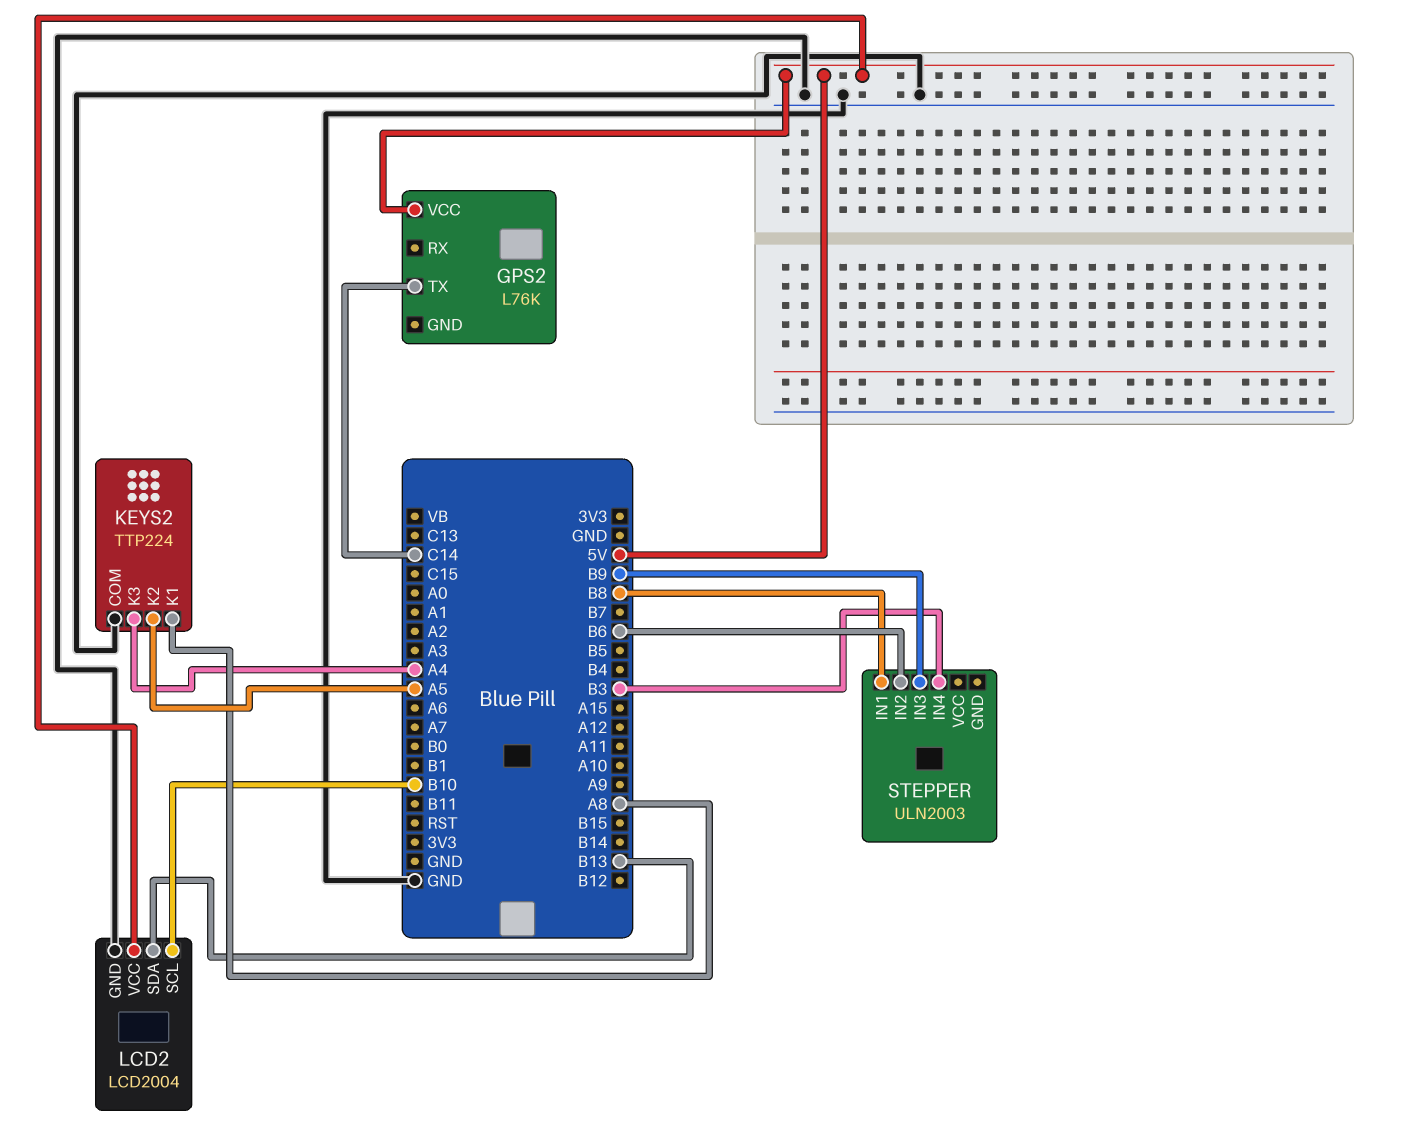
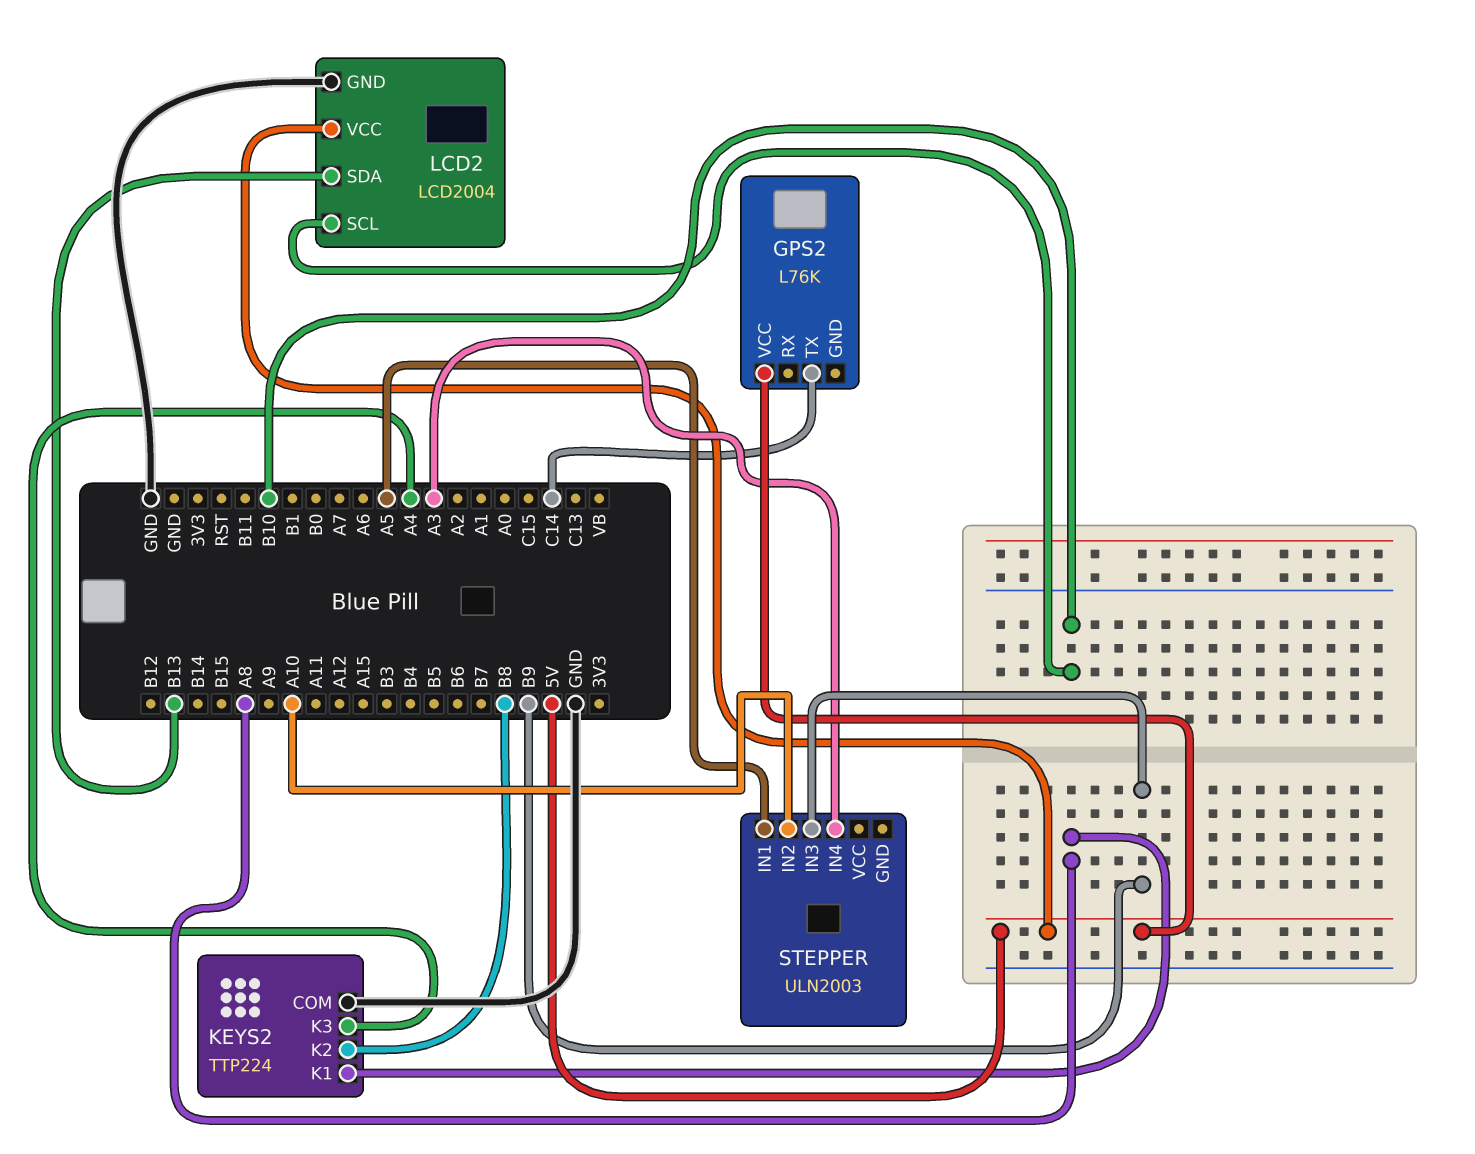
KEYS2 pin K2: A5 -> B8
STEPPER pin IN1: B8 -> A5
STEPPER pin IN2: B6 -> A10
STEPPER pin IN4: B3 -> A3

